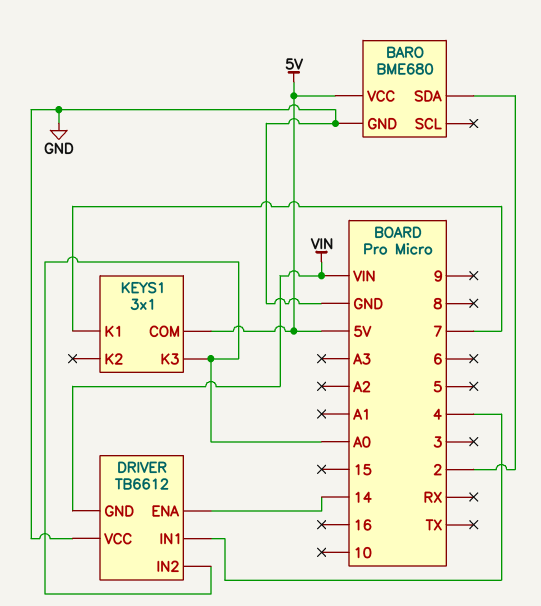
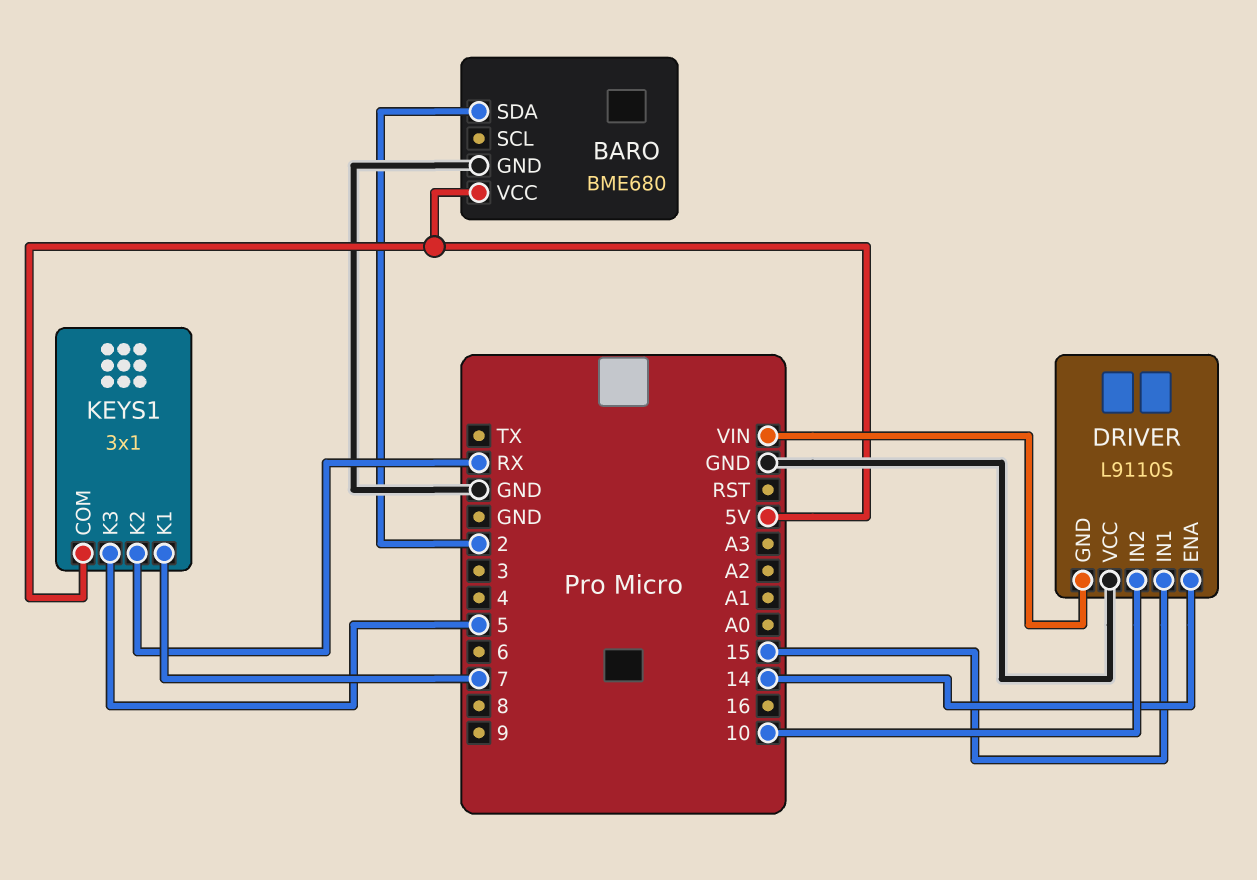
DRIVER: TB6612 -> L9110S
DRIVER pin IN1: 4 -> 15
DRIVER pin IN2: A0 -> 10
KEYS1 pin K2: none -> RX
KEYS1 pin K3: A0 -> 5

